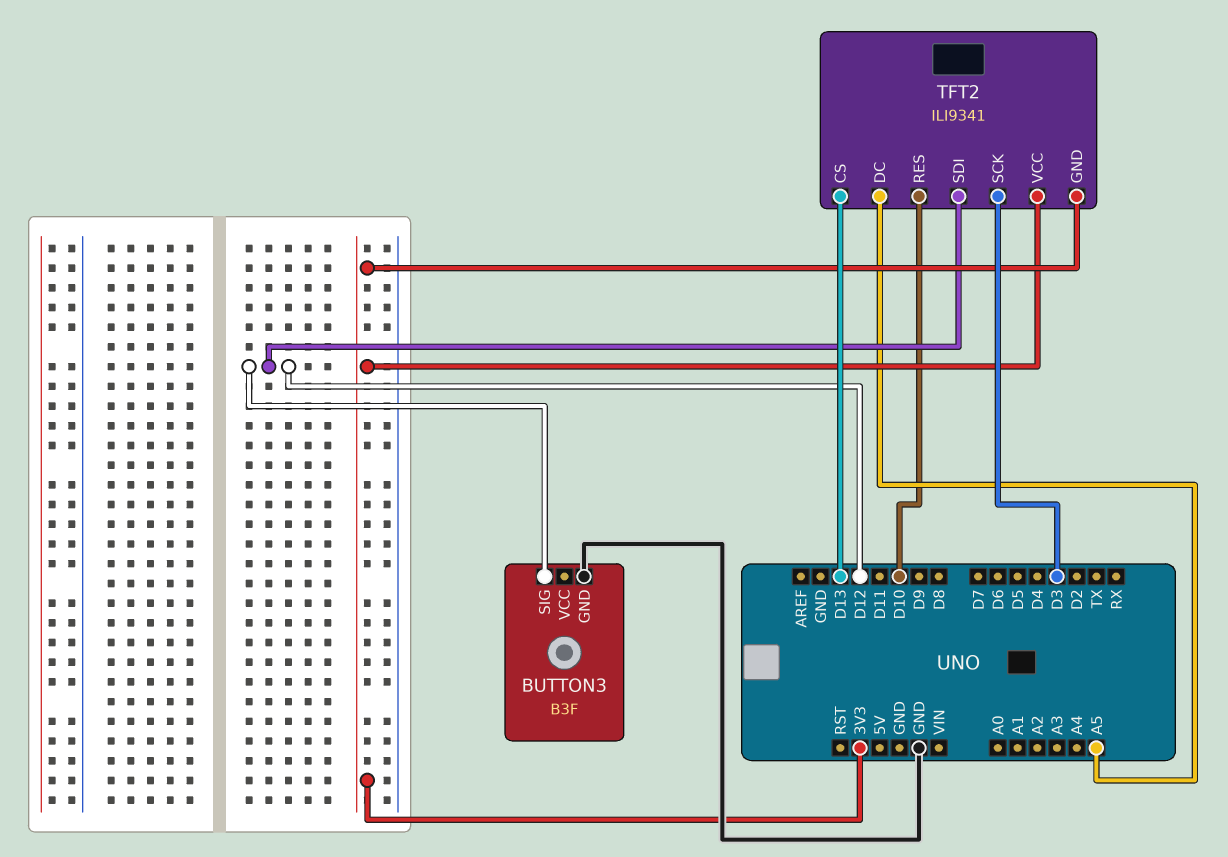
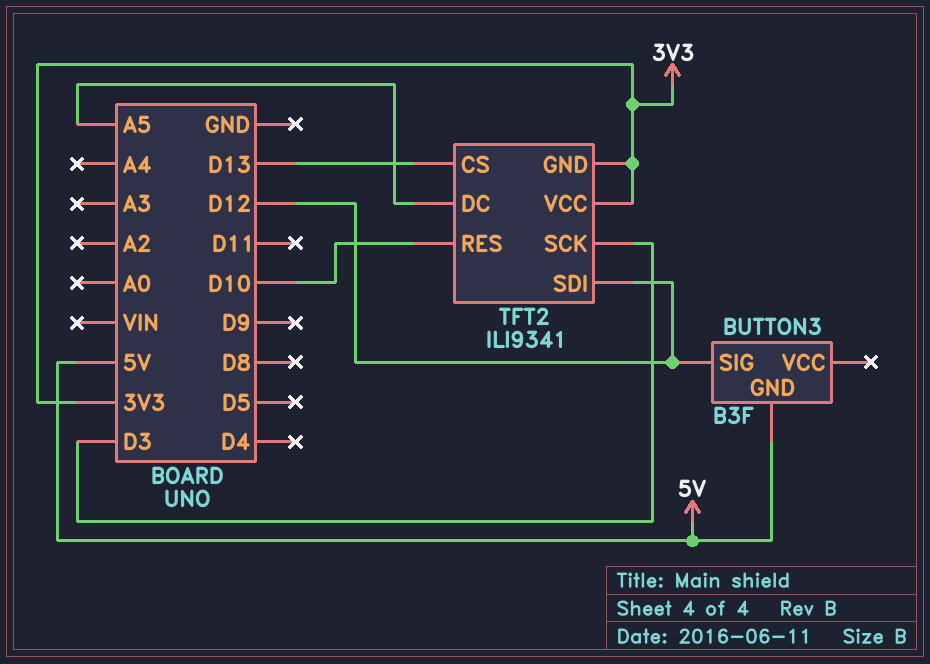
BUTTON3 pin GND: GND -> 5V

